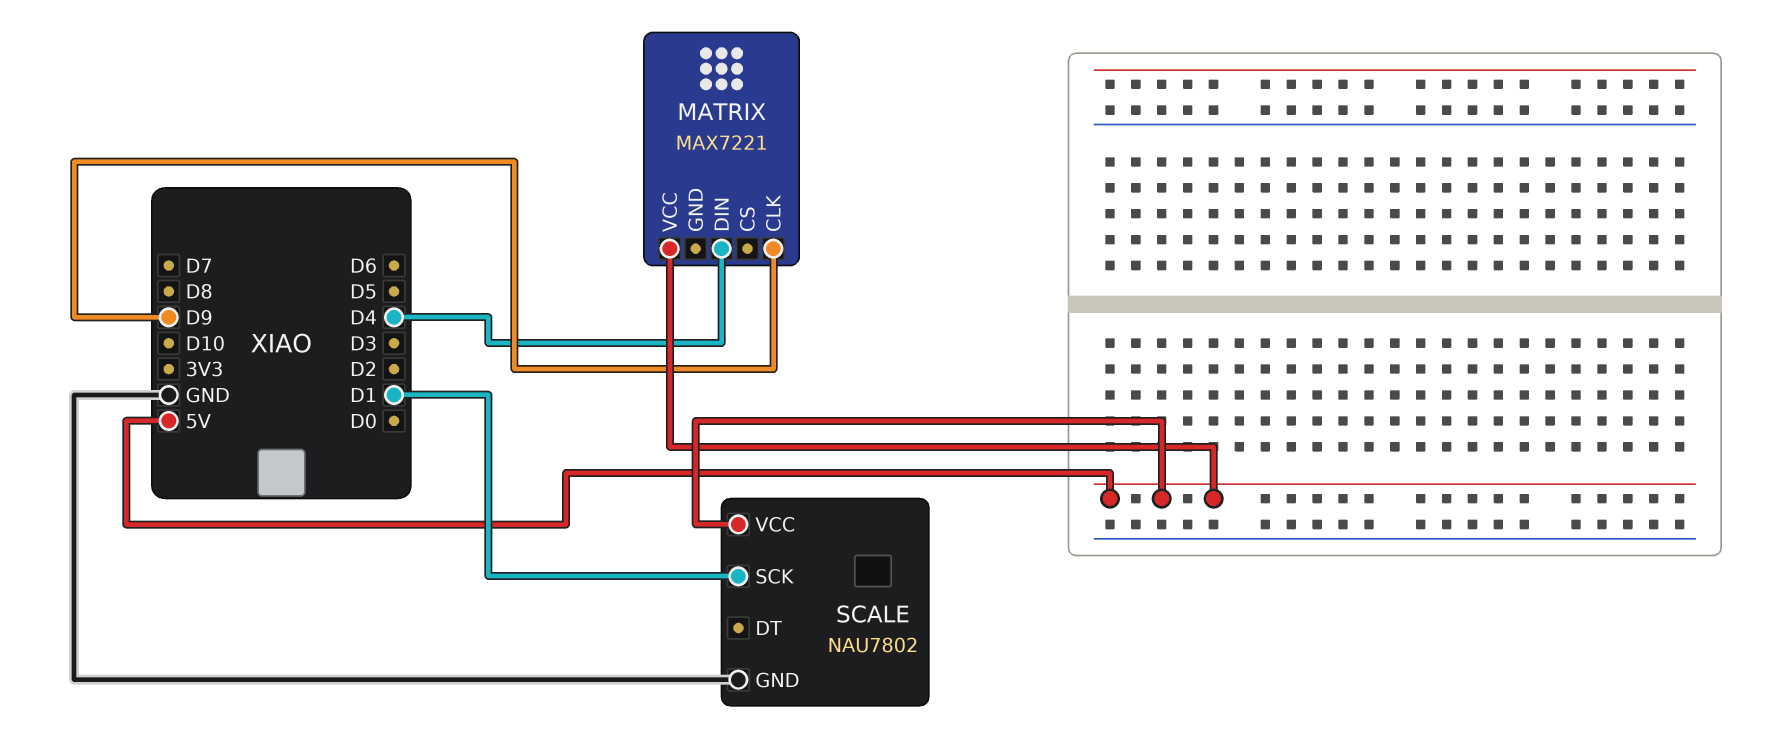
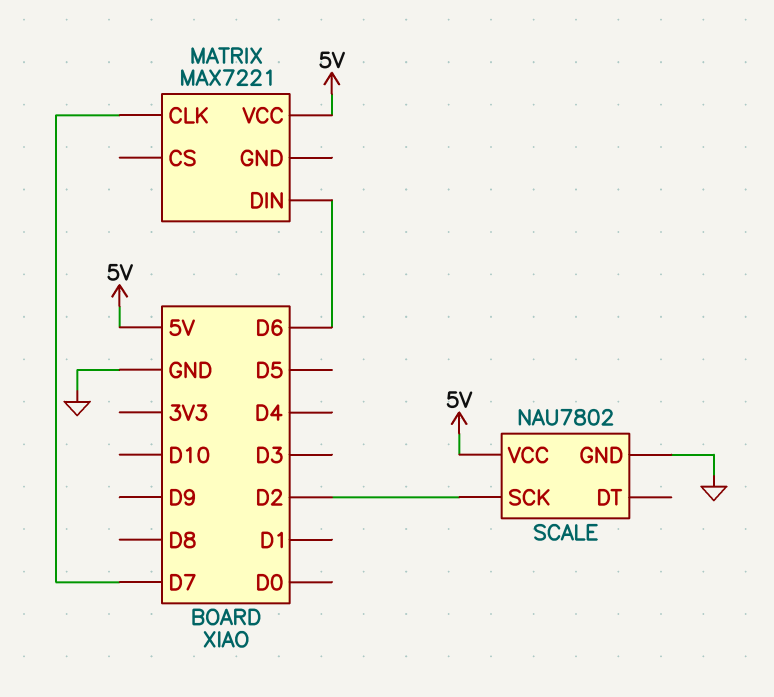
MATRIX pin CLK: D9 -> D7
MATRIX pin DIN: D4 -> D6
SCALE pin SCK: D1 -> D2

